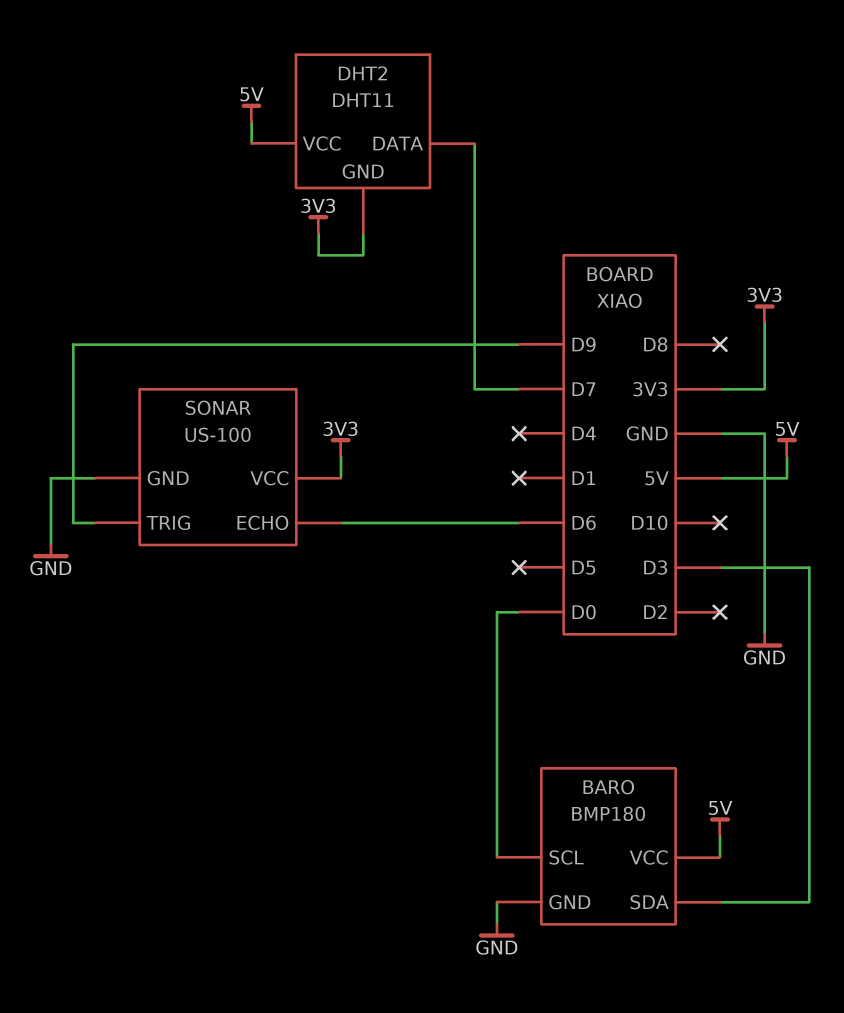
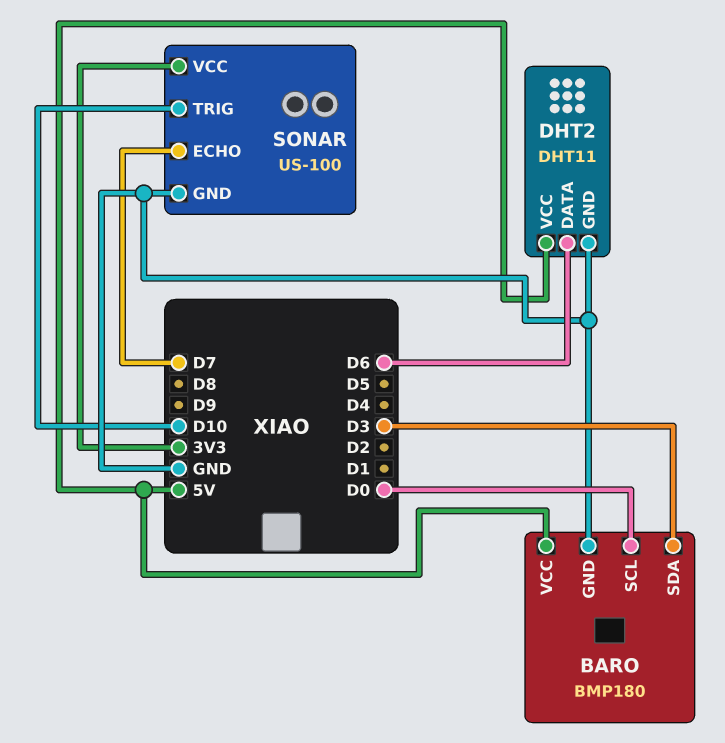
DHT2 pin DATA: D7 -> D6
DHT2 pin GND: 3V3 -> GND
SONAR pin ECHO: D6 -> D7
SONAR pin TRIG: D9 -> D10

